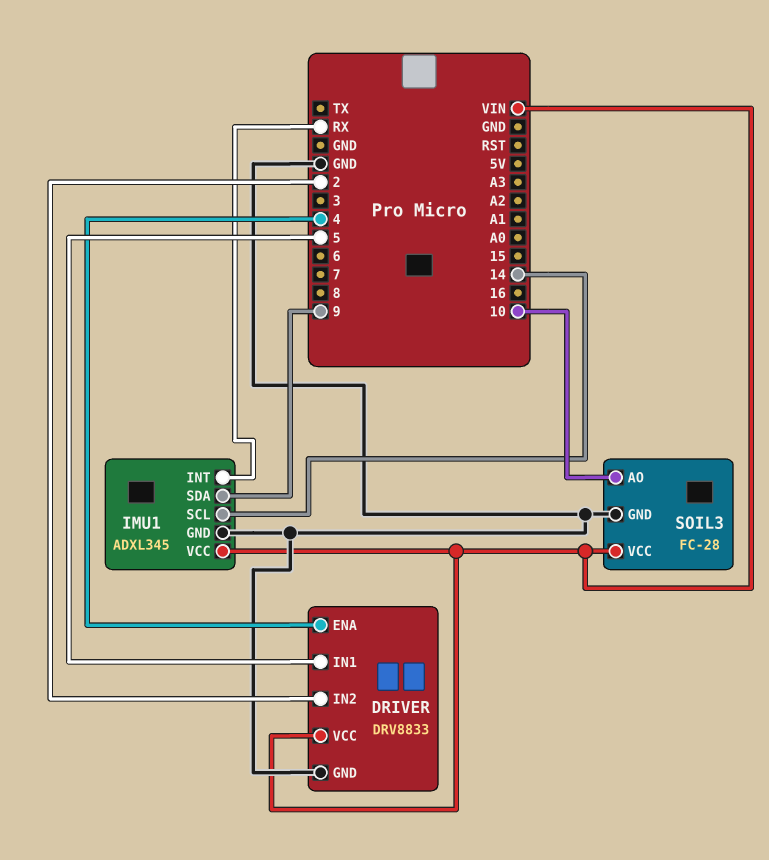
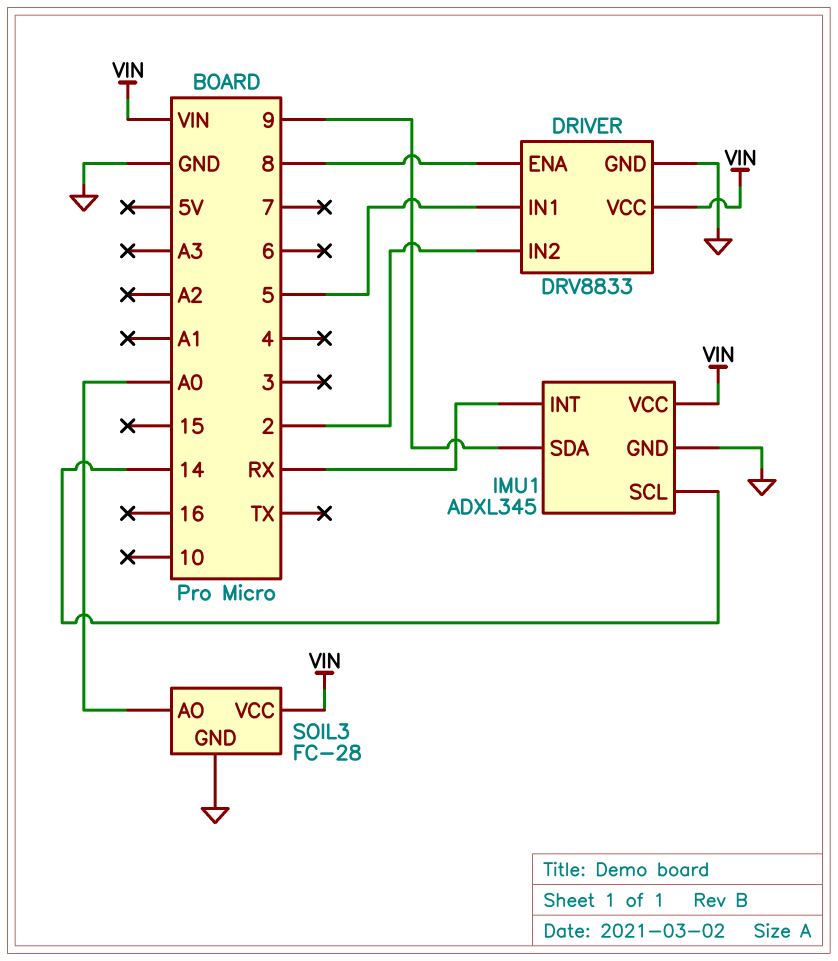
DRIVER pin ENA: 4 -> 8
SOIL3 pin AO: 10 -> A0

